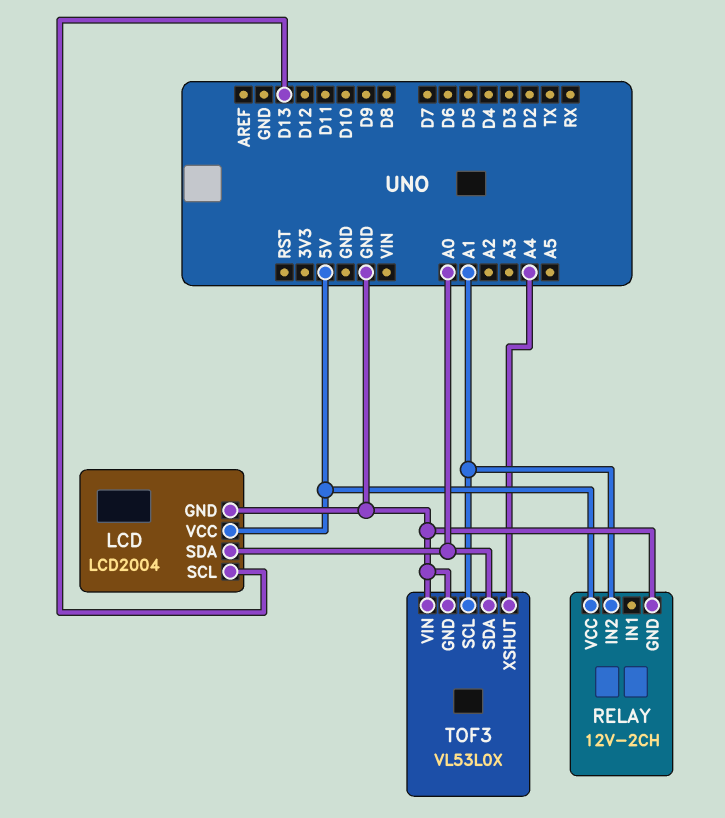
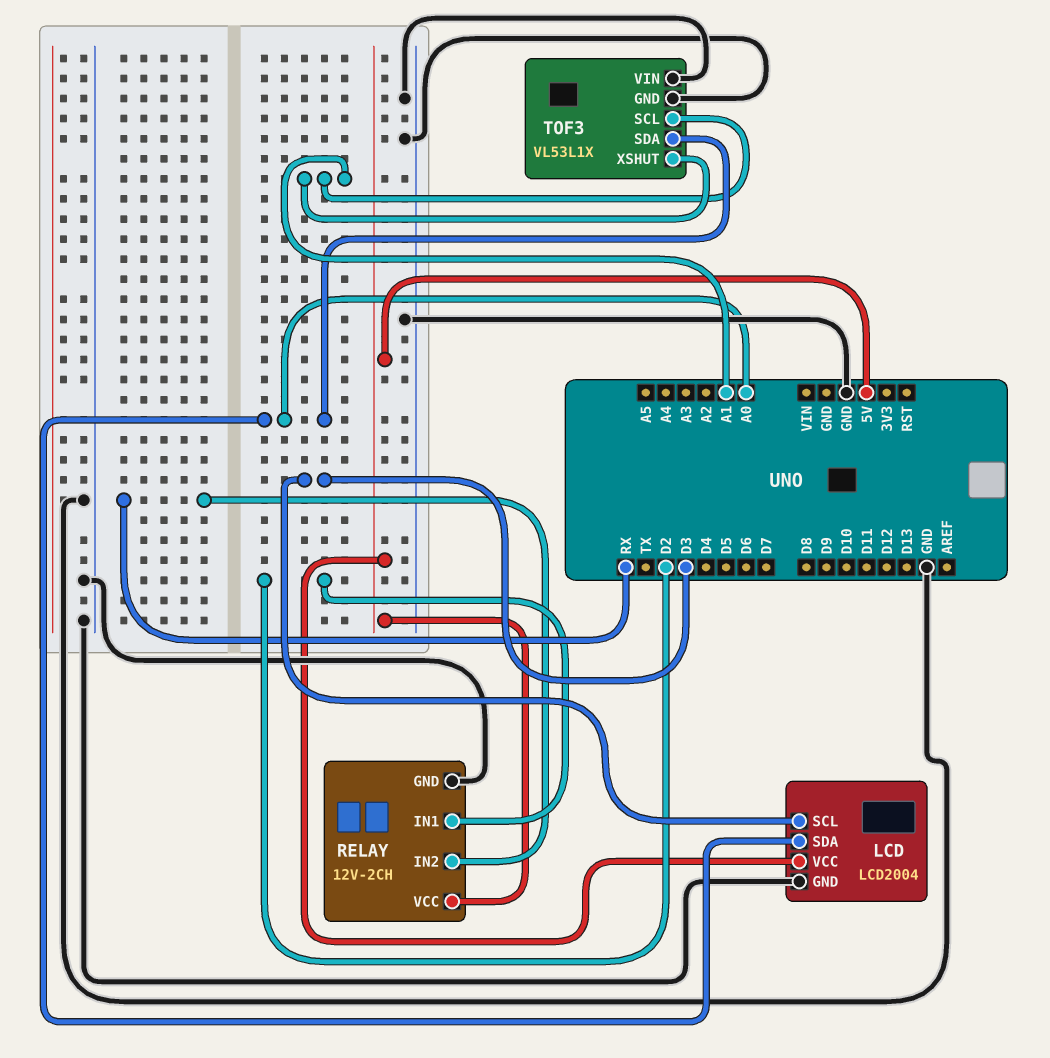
LCD pin SCL: D13 -> D3
RELAY pin IN1: none -> D2
RELAY pin IN2: A1 -> RX
TOF3: VL53L0X -> VL53L1X
TOF3 pin XSHUT: A4 -> A1

